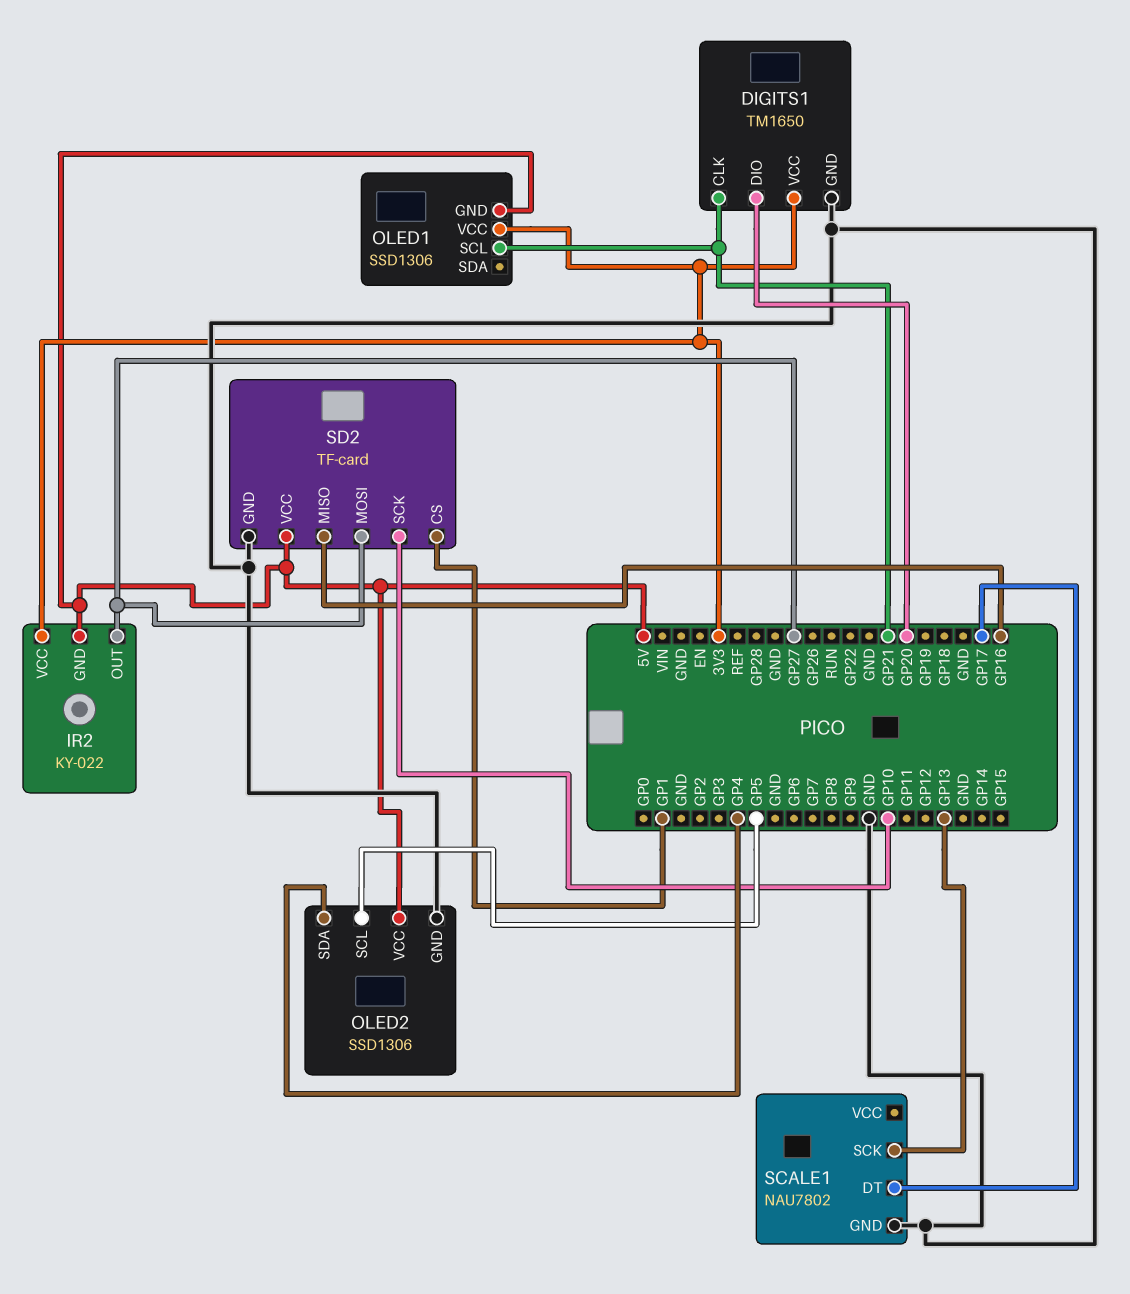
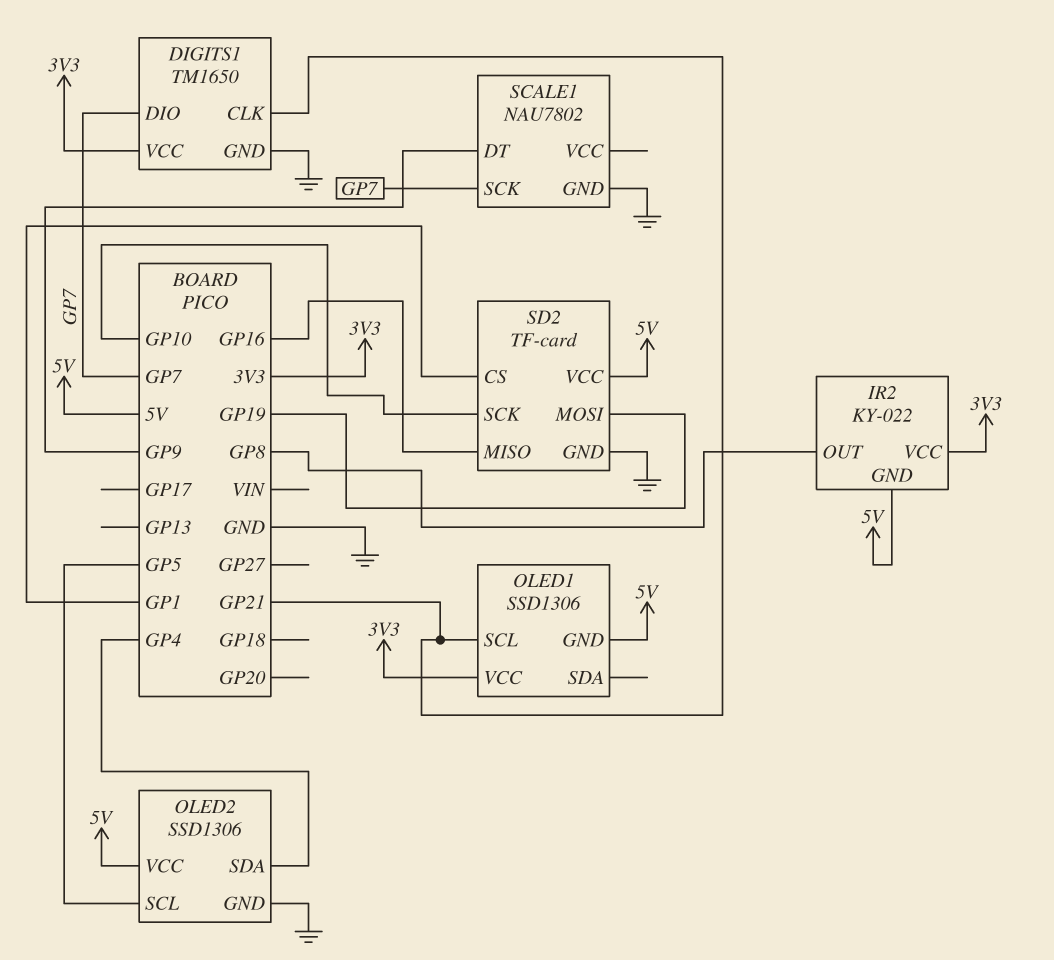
DIGITS1 pin DIO: GP20 -> GP7
IR2 pin OUT: GP27 -> GP8
SCALE1 pin DT: GP17 -> GP9
SCALE1 pin SCK: GP13 -> GP7
SD2 pin MOSI: GP27 -> GP19

